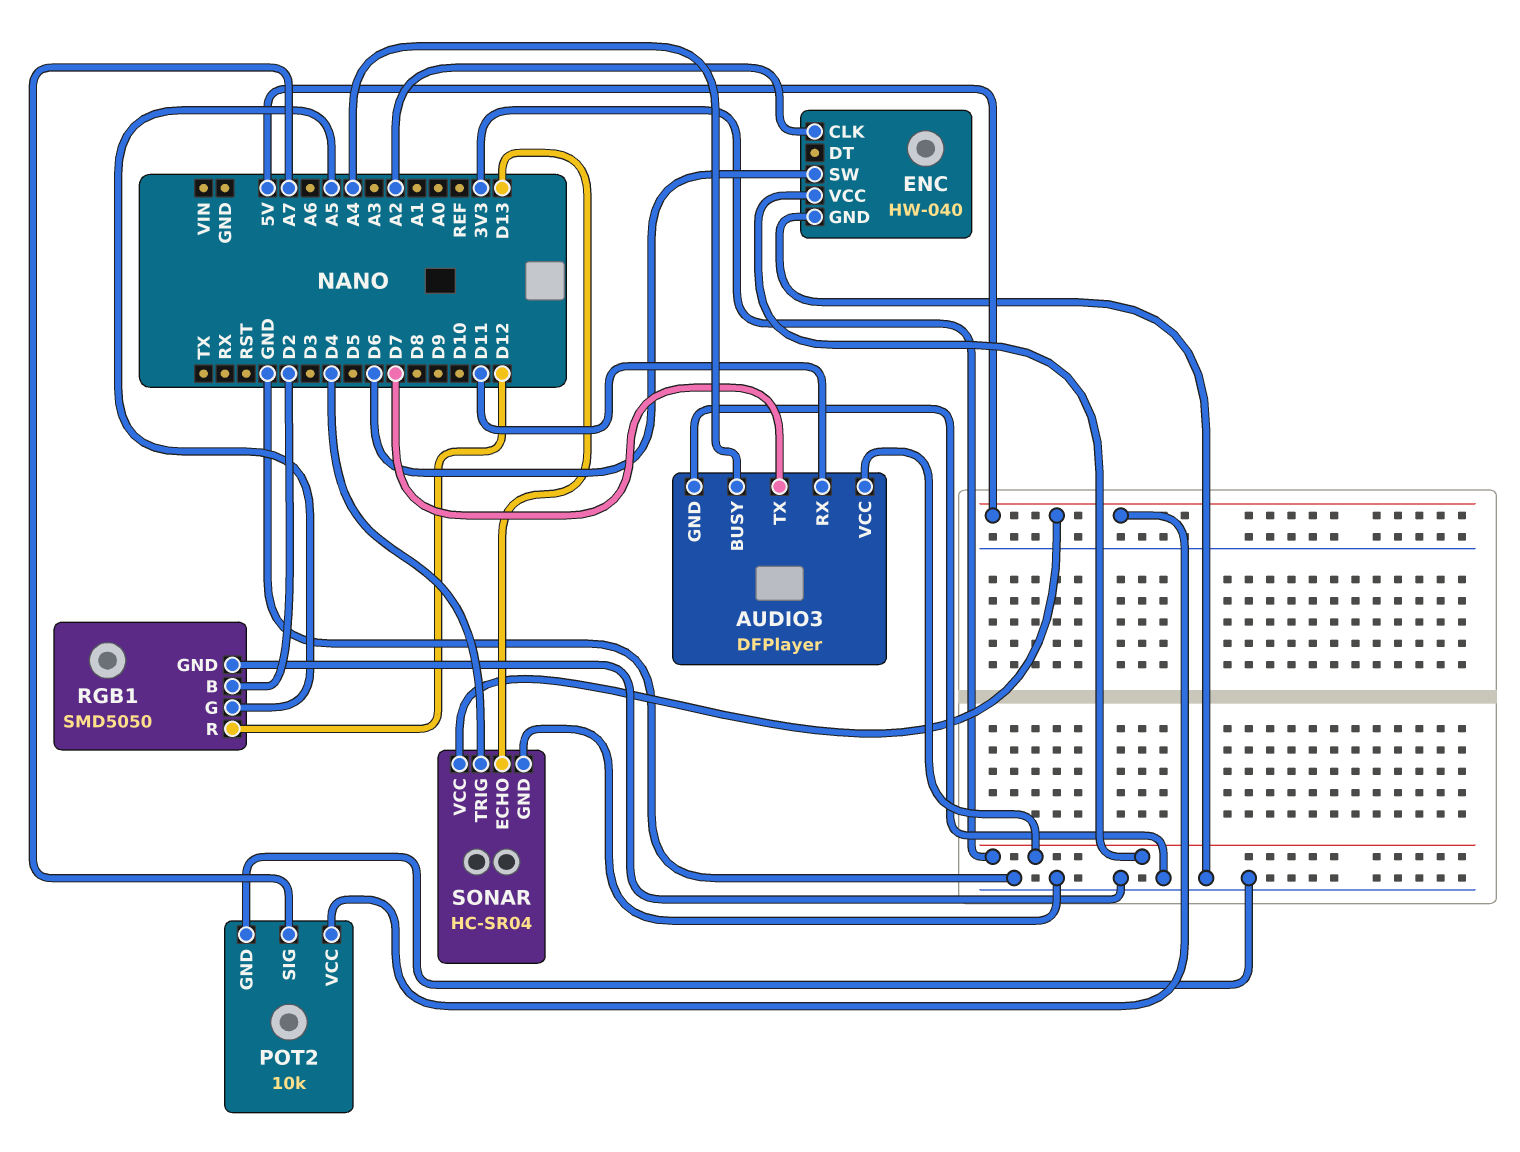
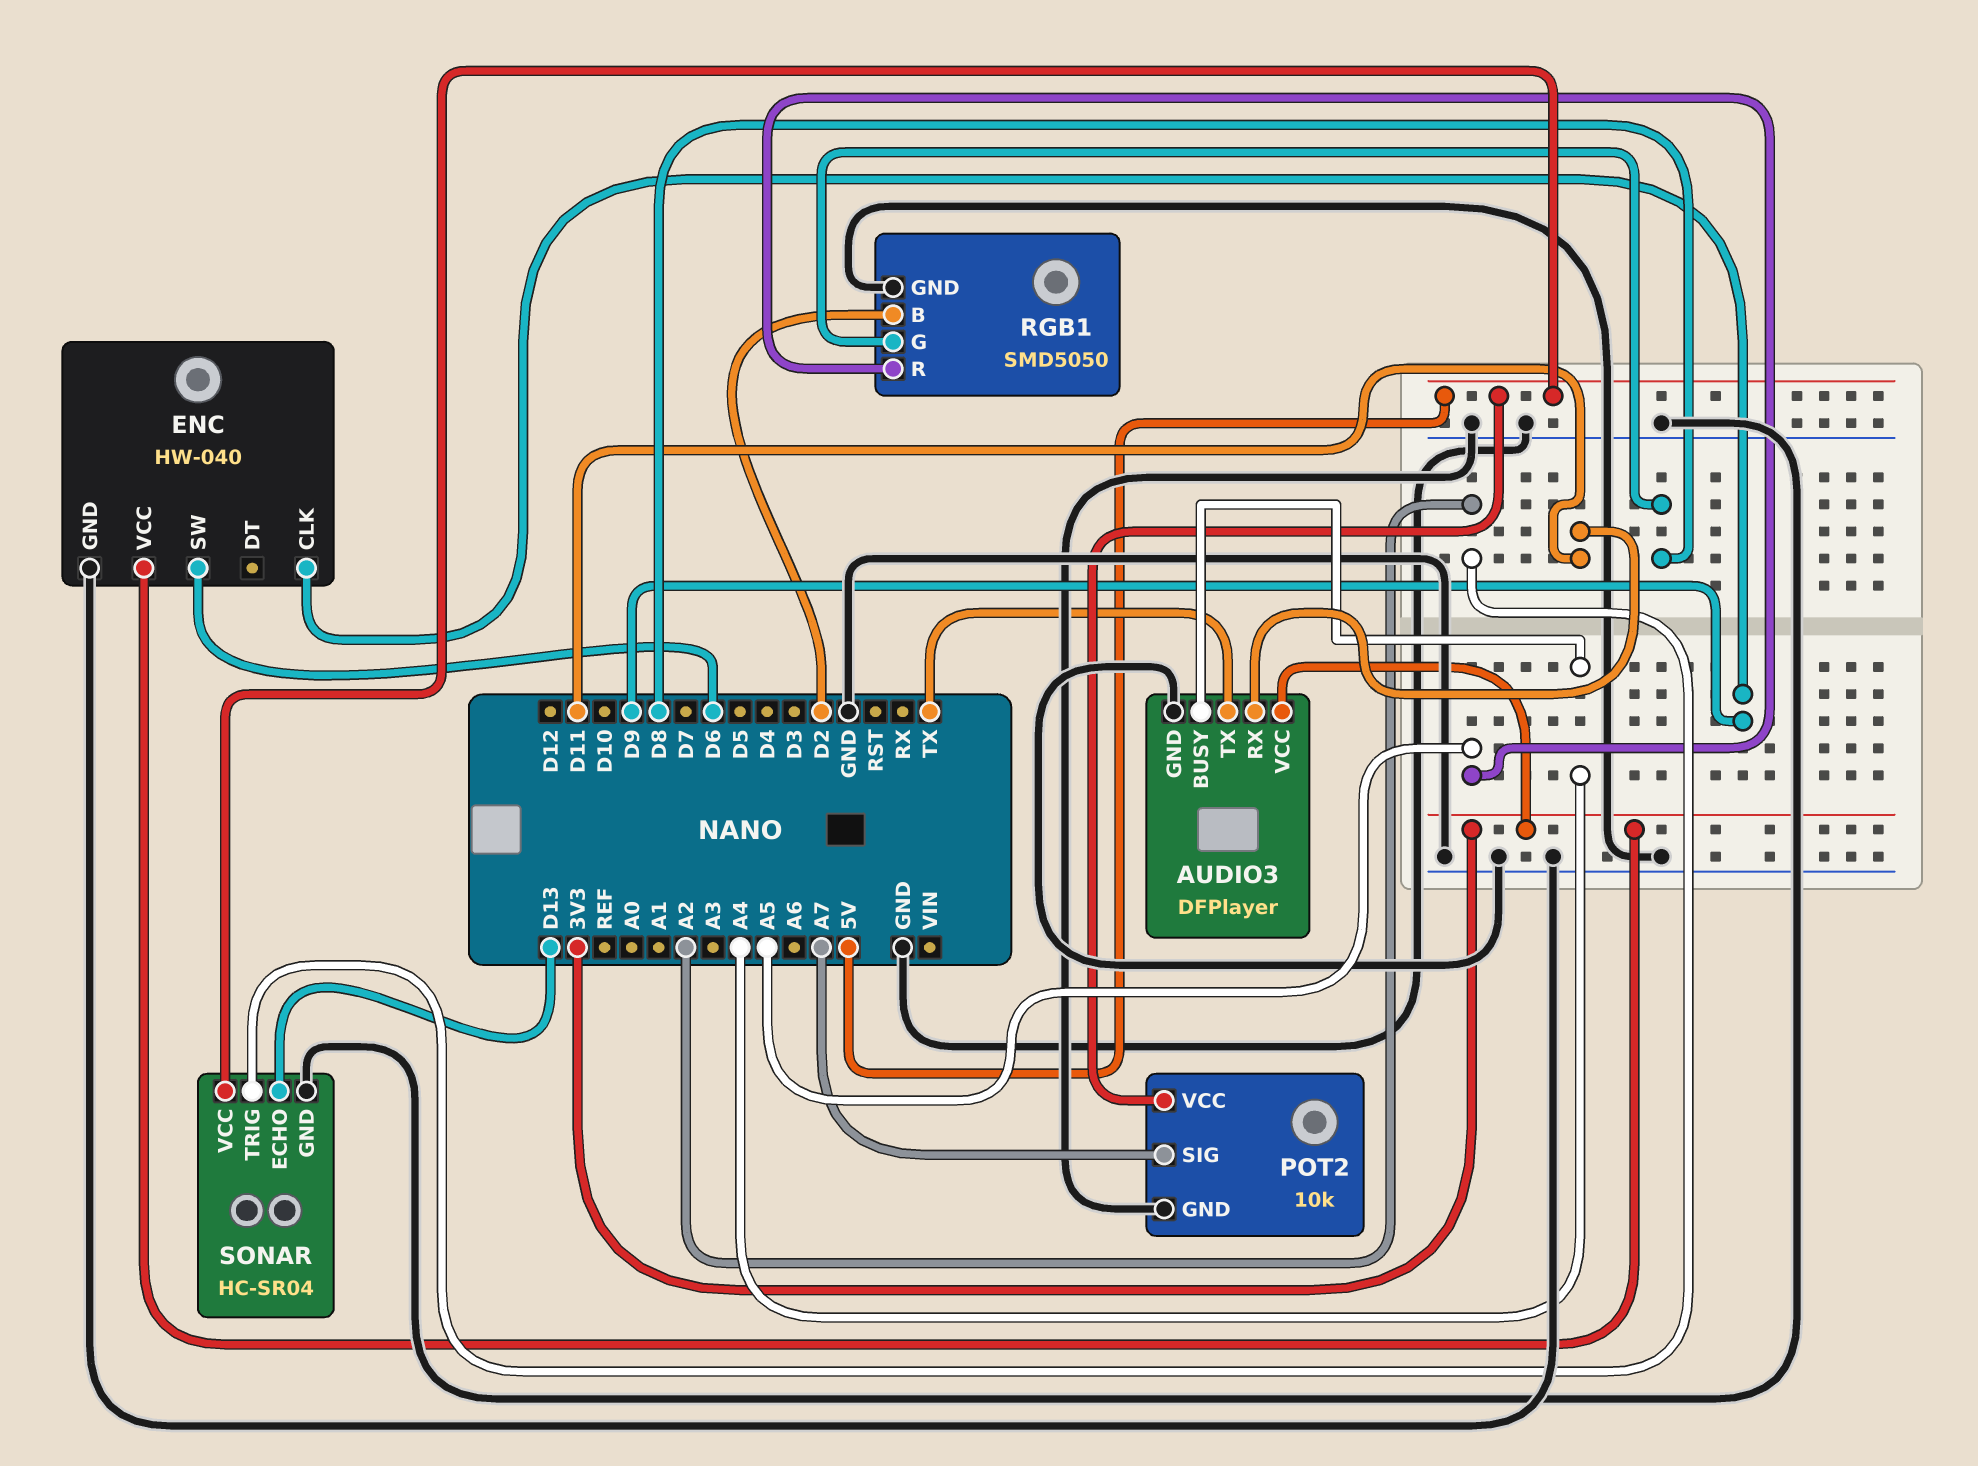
AUDIO3 pin TX: D7 -> TX
ENC pin CLK: A2 -> D9
RGB1 pin G: A5 -> D8
RGB1 pin R: D12 -> A5
SONAR pin TRIG: D4 -> A2

